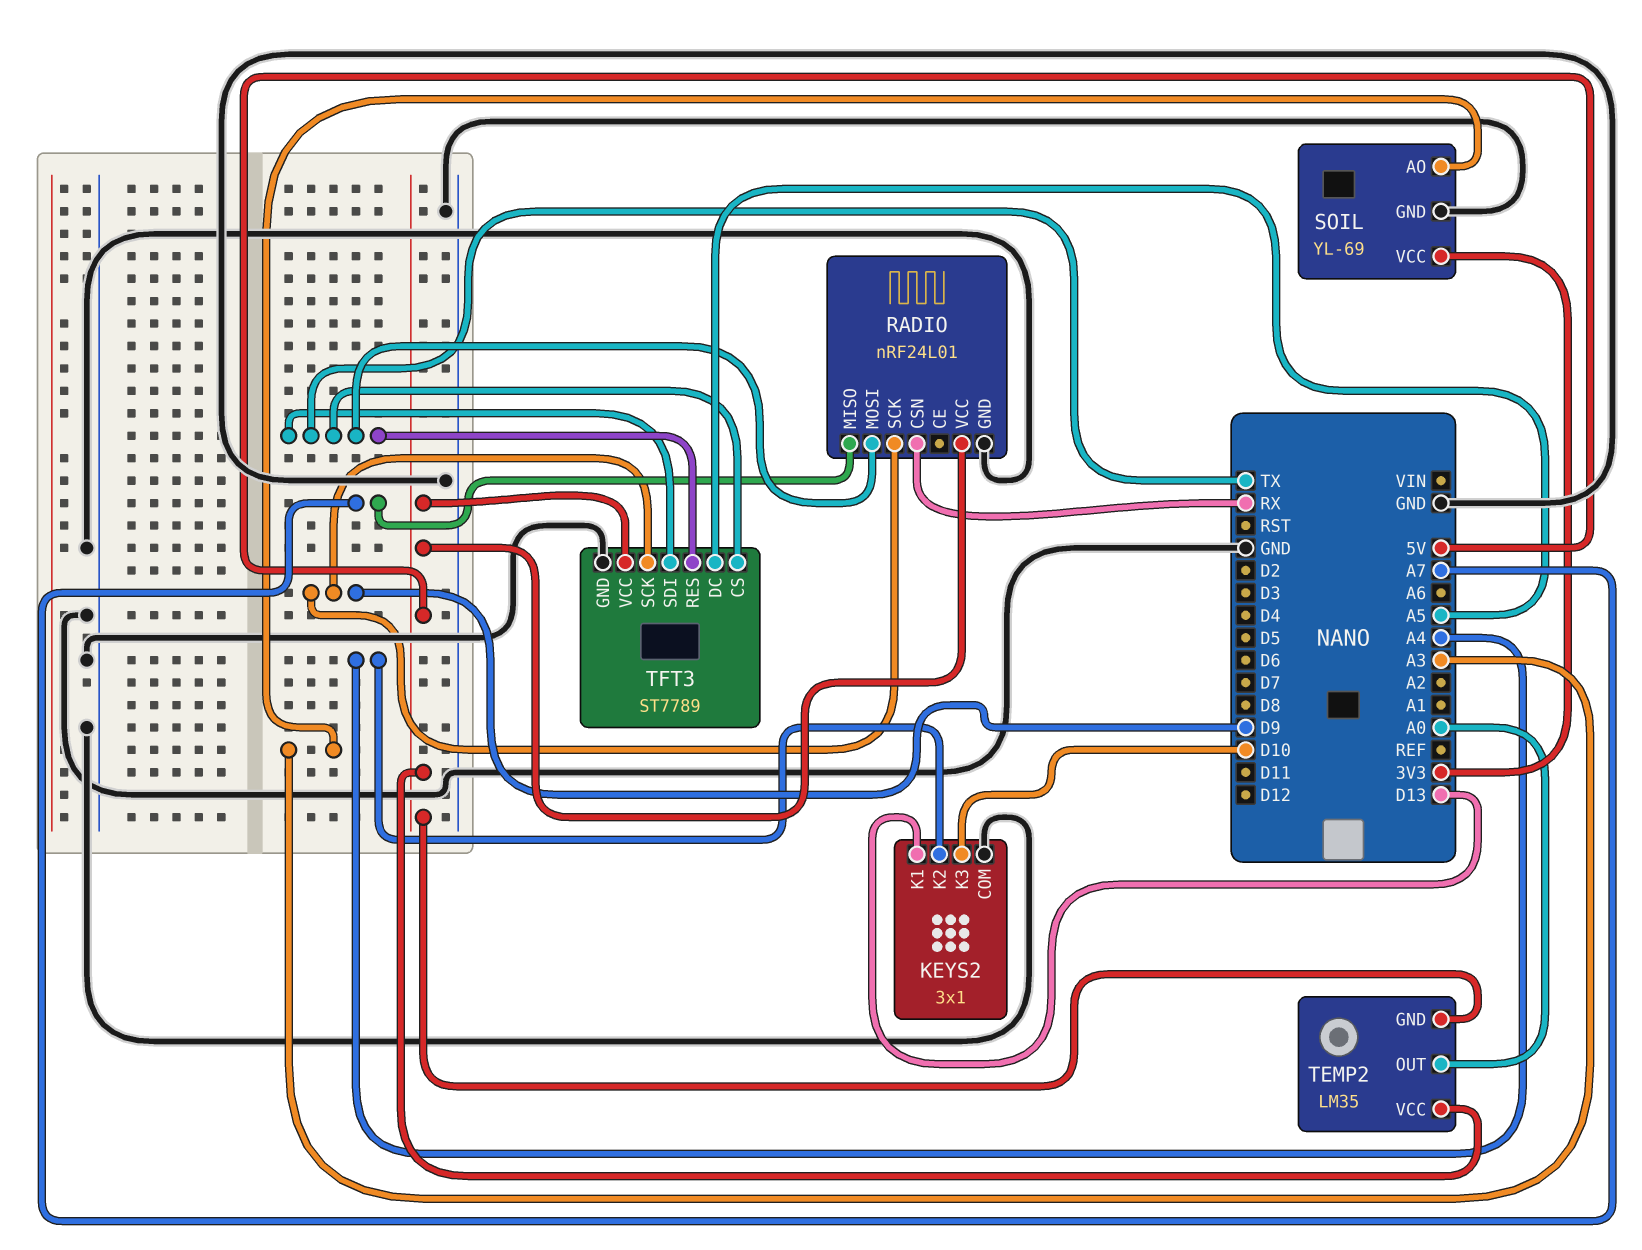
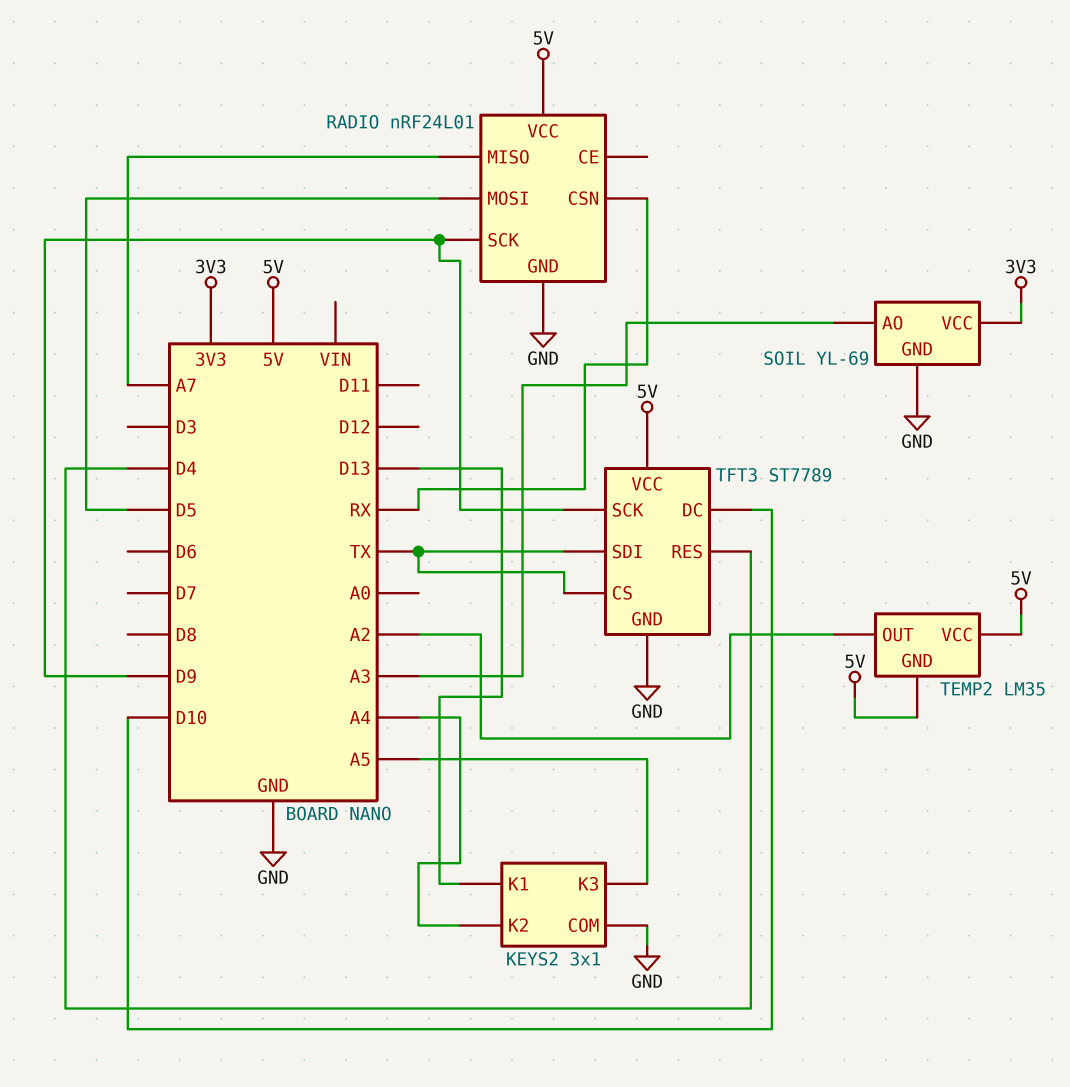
KEYS2 pin K3: D10 -> A5
RADIO pin MOSI: TX -> D5
TEMP2 pin OUT: A0 -> A2
TFT3 pin DC: A5 -> D10
TFT3 pin RES: TX -> D4

